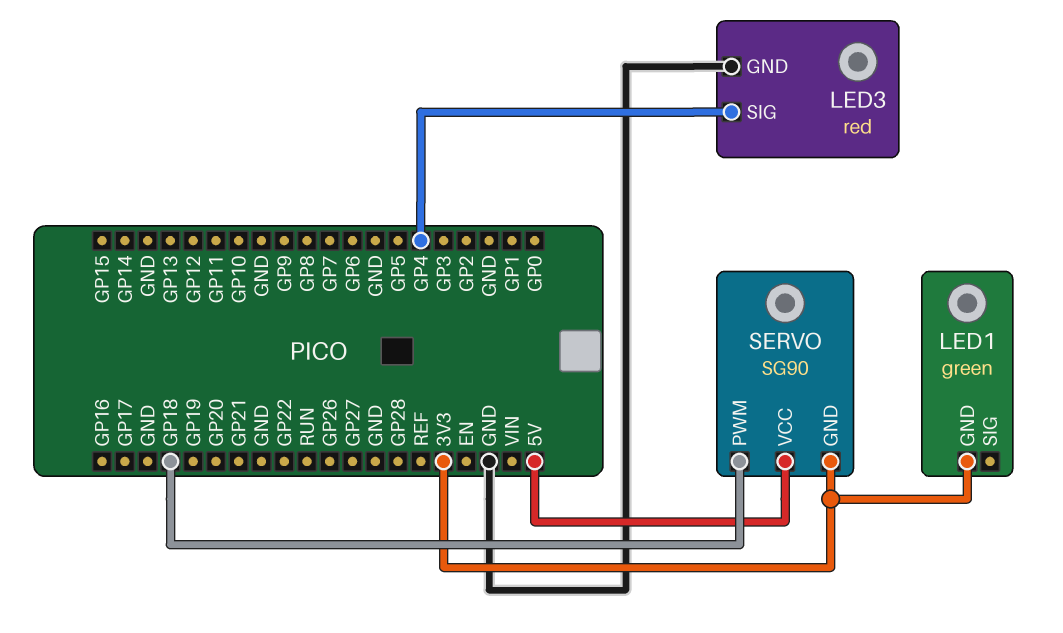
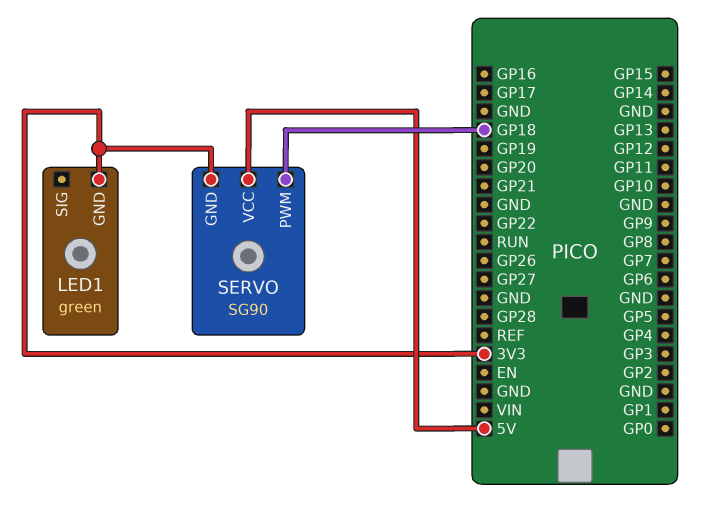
LED3: red -> none
LED3 pin GND: GND -> none
LED3 pin SIG: GP4 -> none

